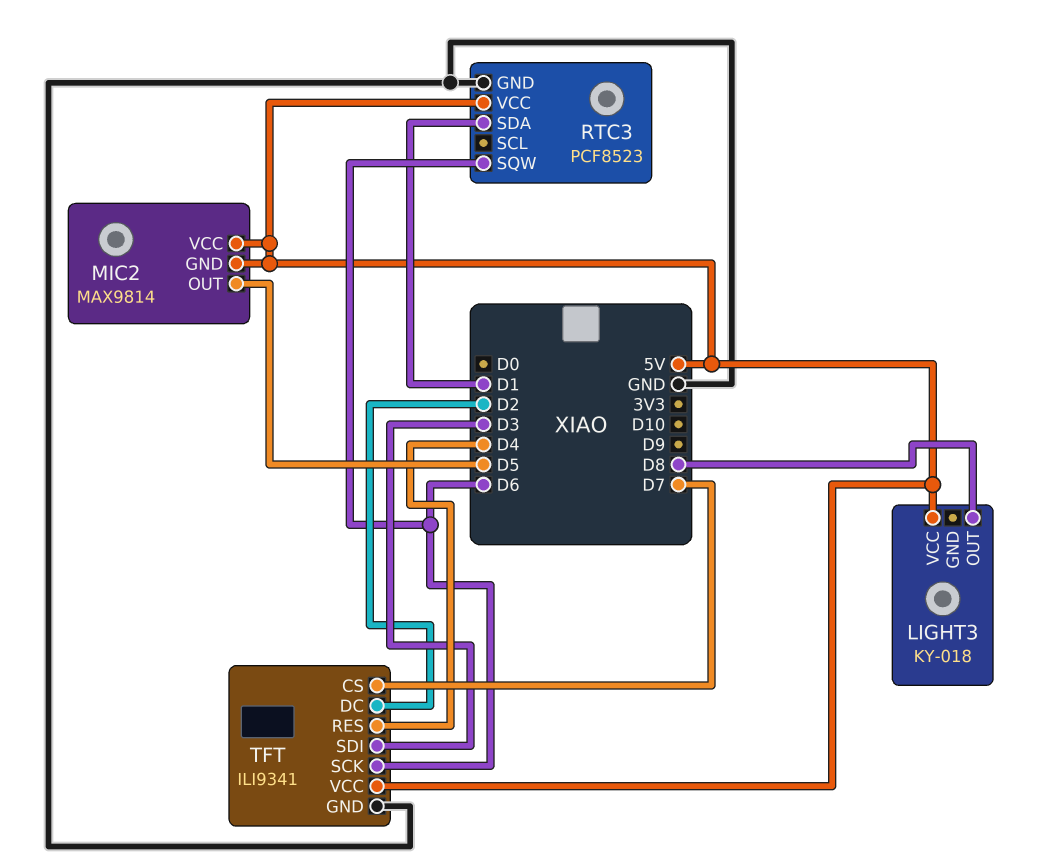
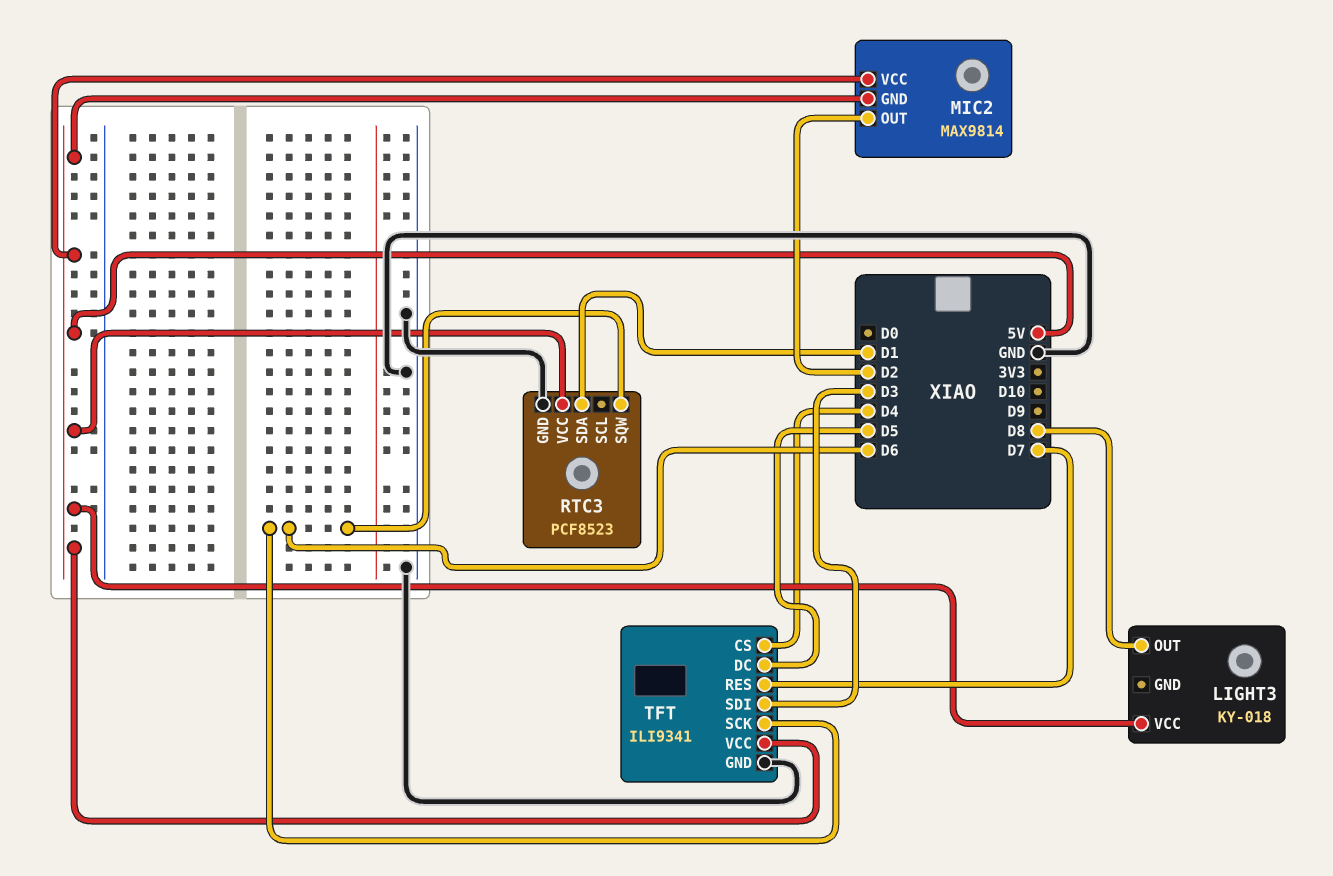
MIC2 pin OUT: D5 -> D2
TFT pin CS: D7 -> D4
TFT pin DC: D2 -> D5
TFT pin RES: D4 -> D7

